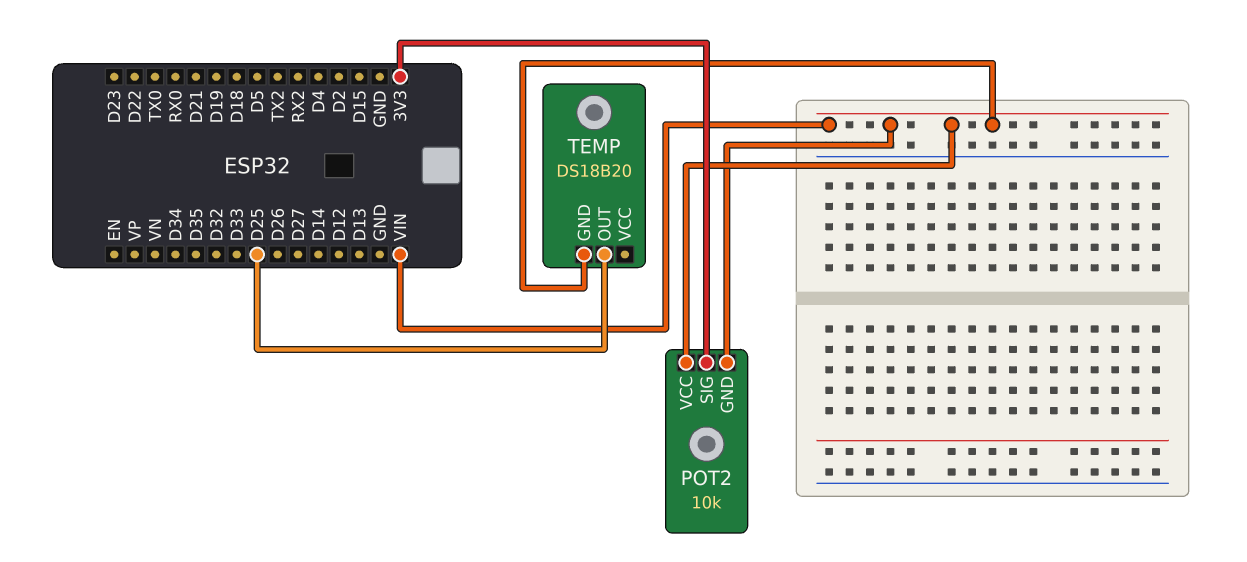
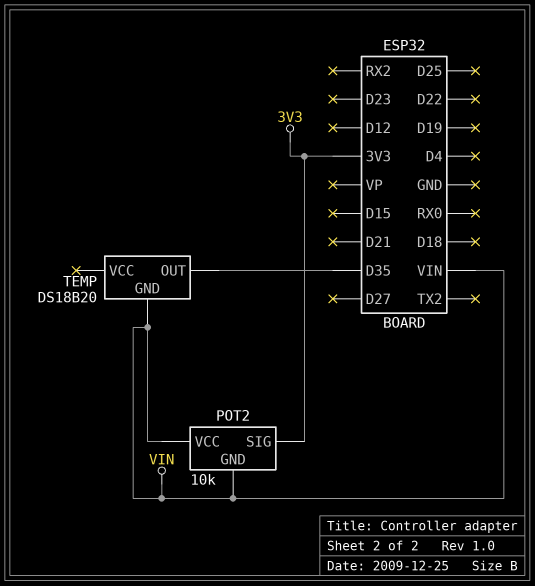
TEMP pin OUT: D25 -> D35

